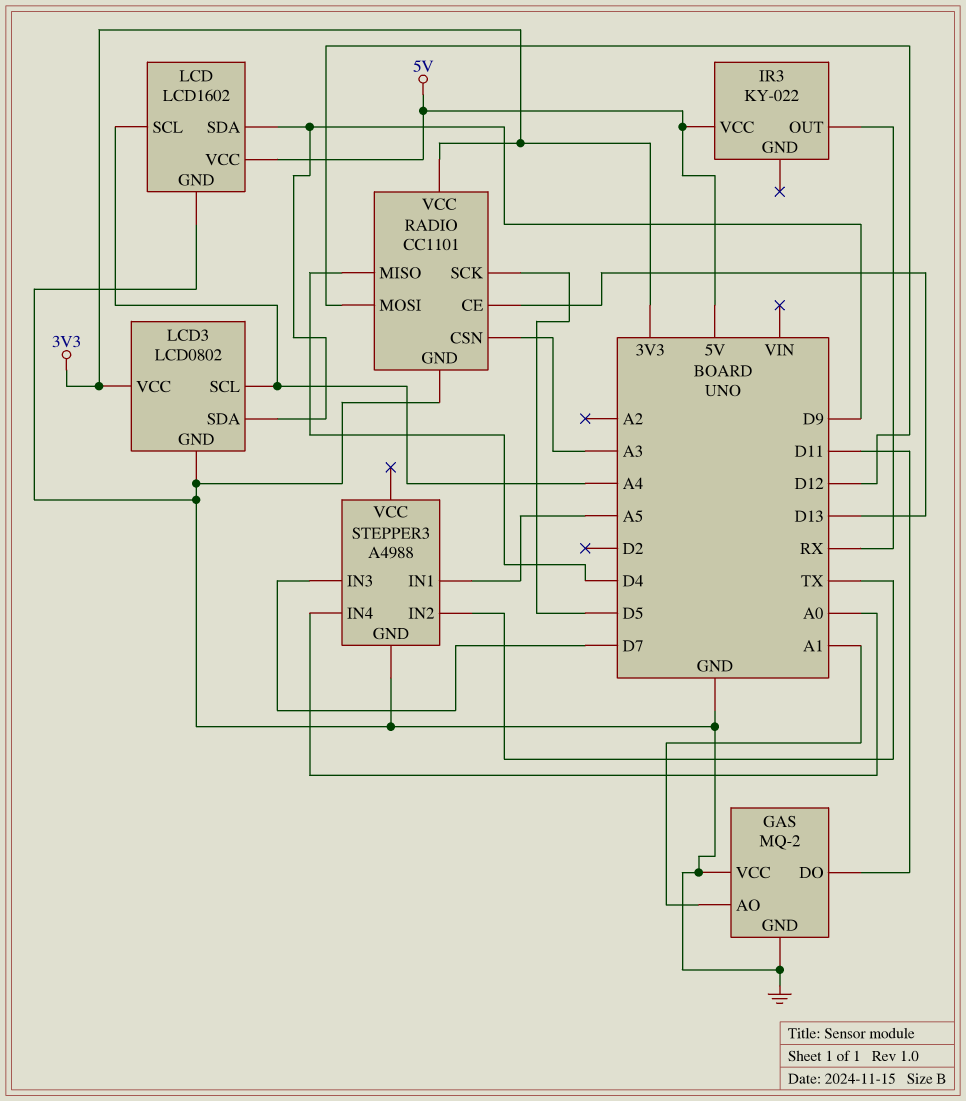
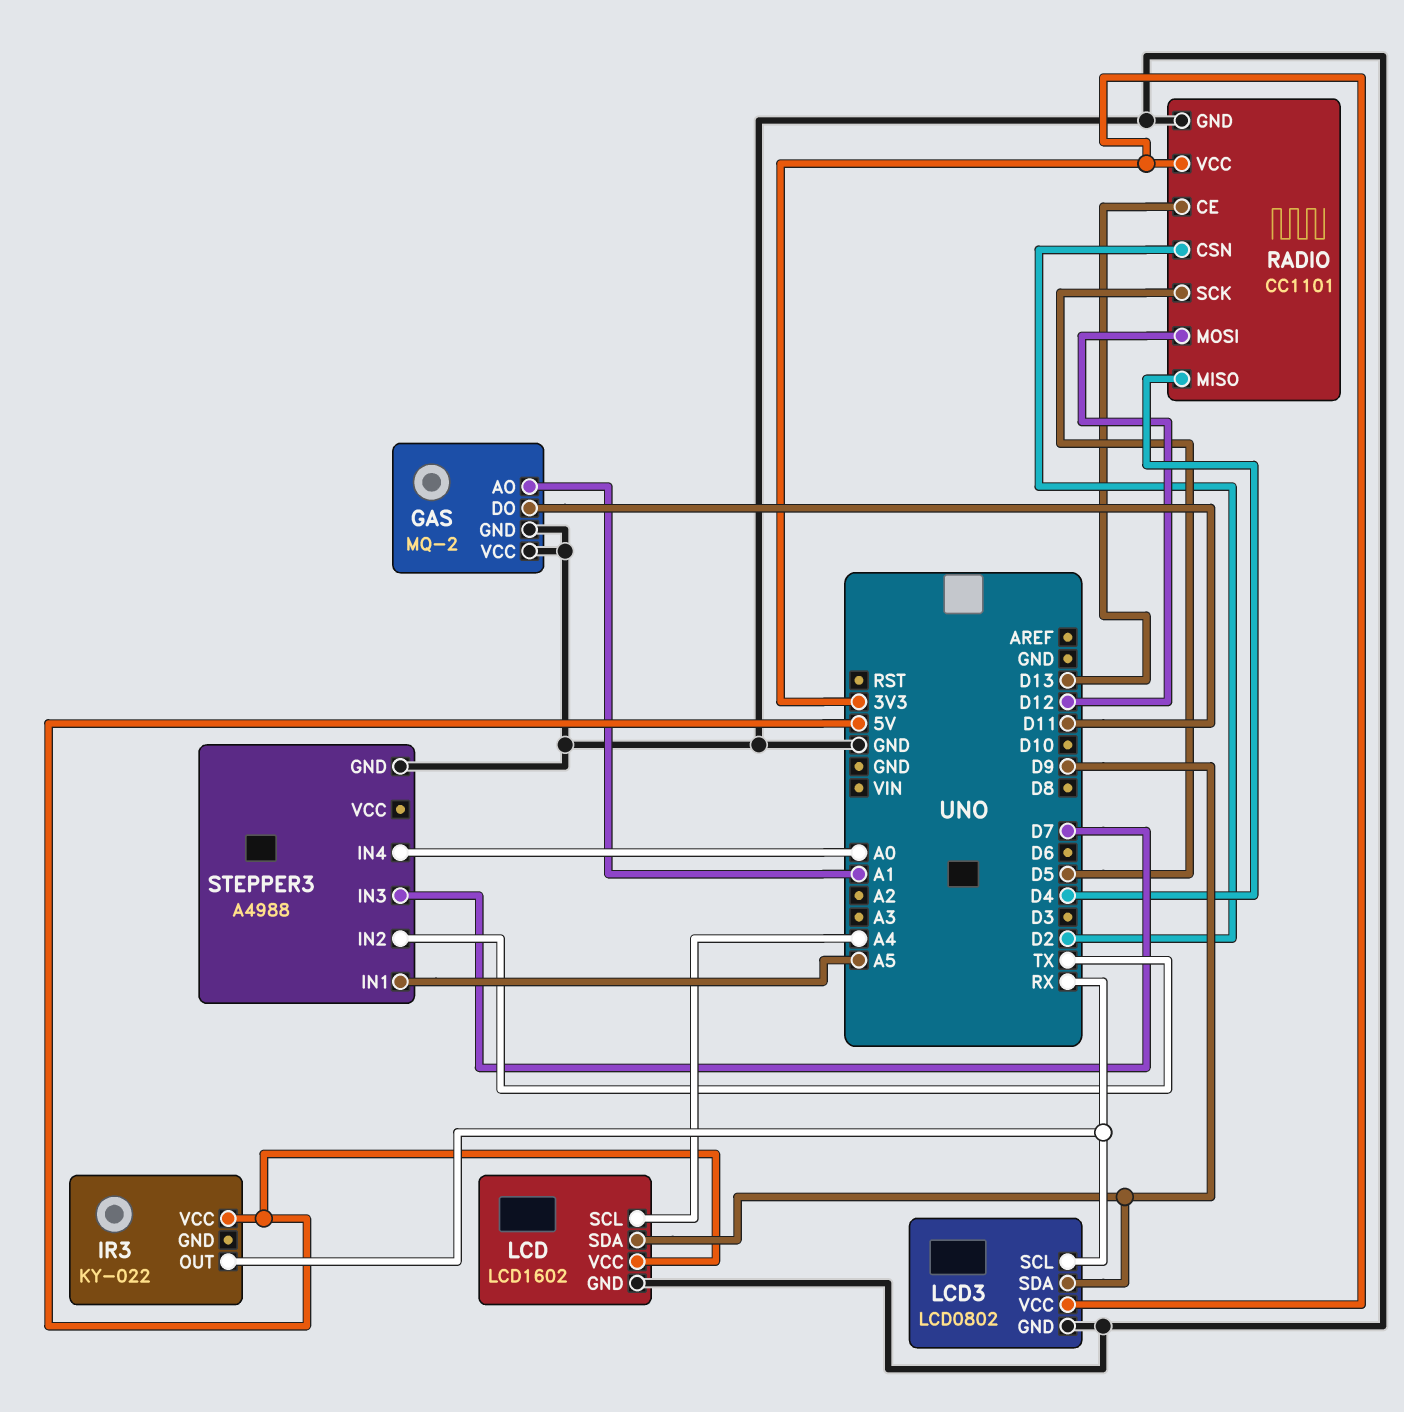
LCD3 pin SCL: A4 -> RX
RADIO pin CSN: A3 -> D2

